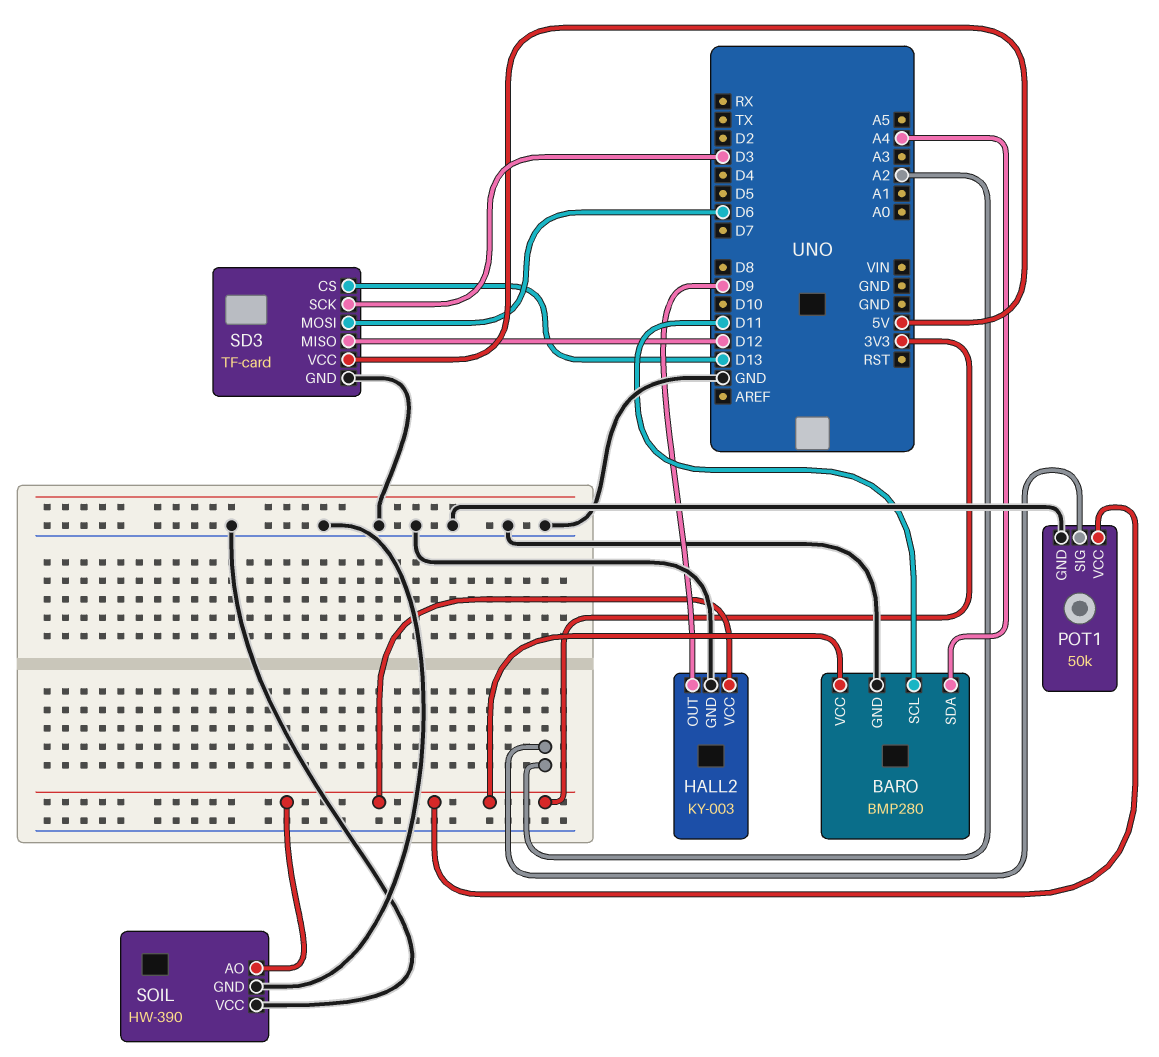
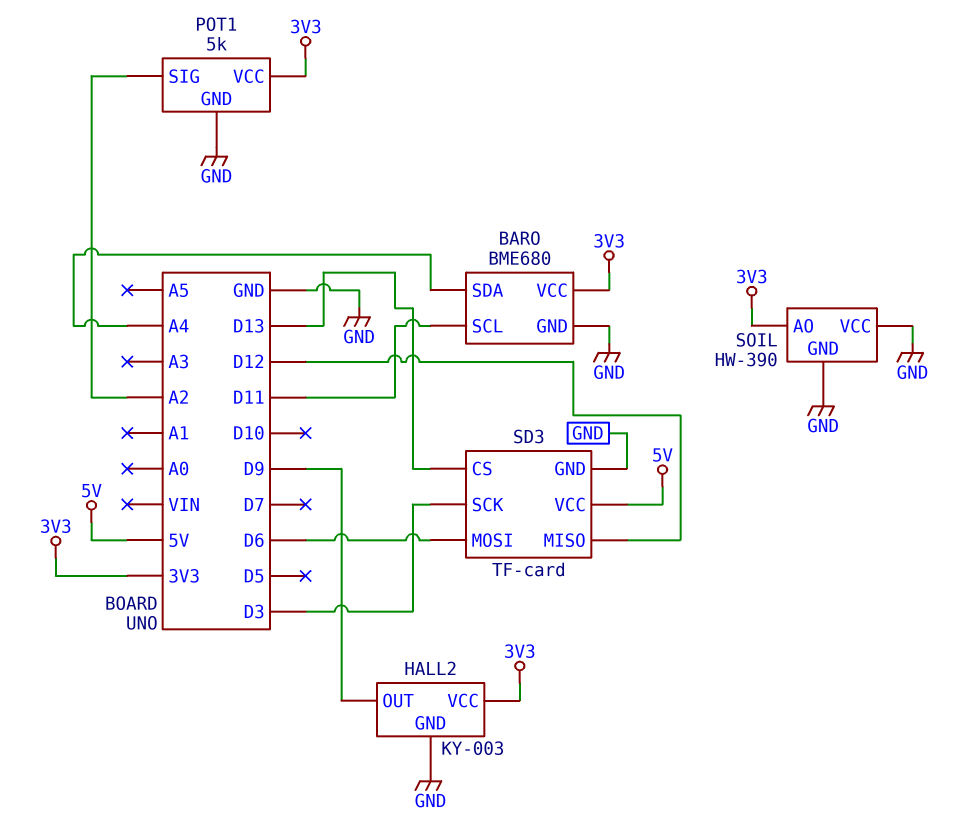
BARO: BMP280 -> BME680
POT1: 50k -> 5k

